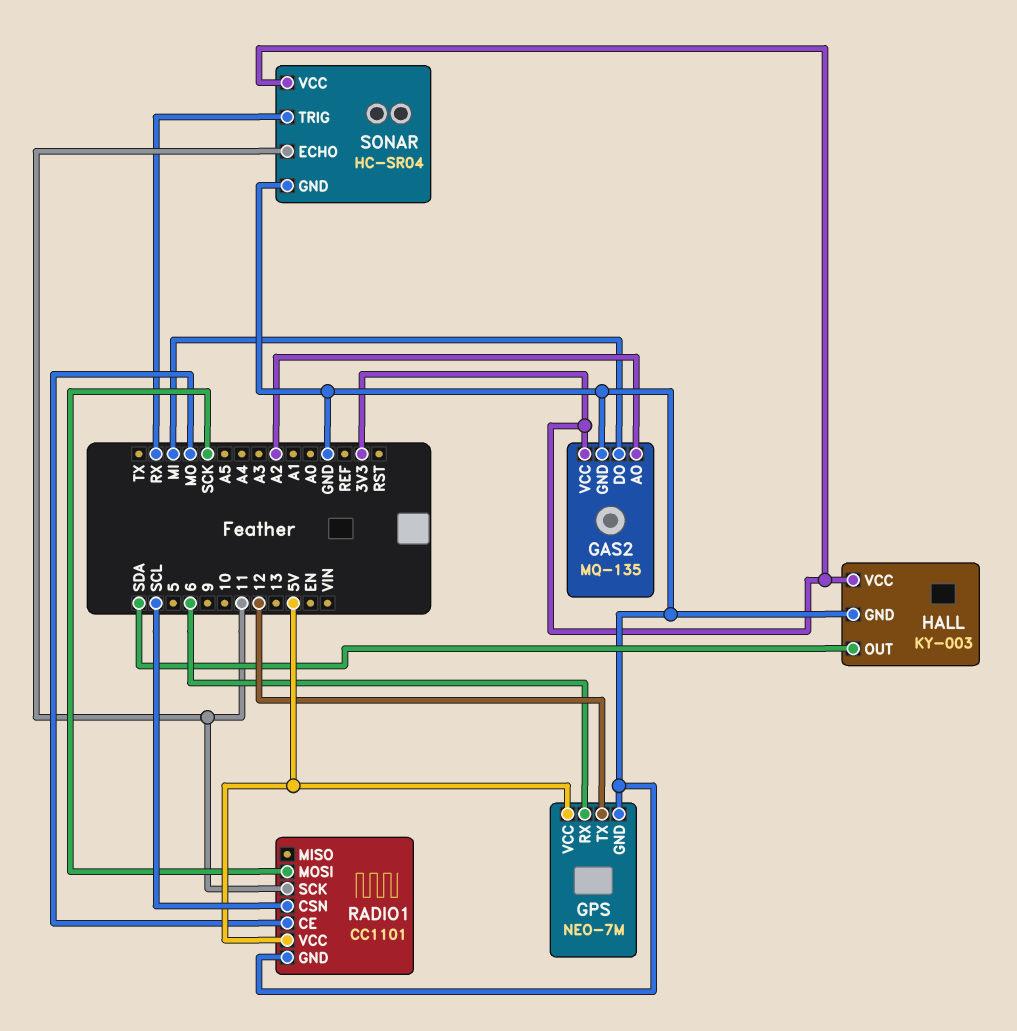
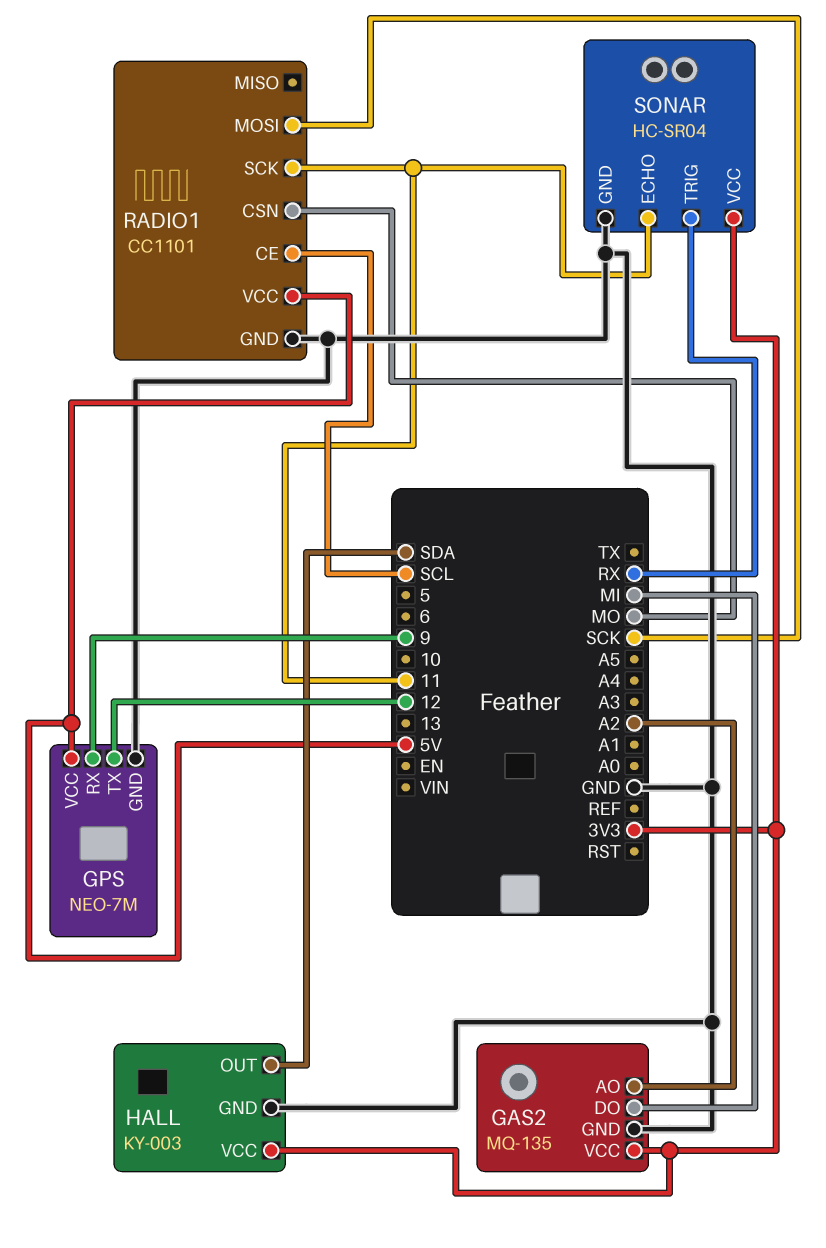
GPS pin RX: 6 -> 9
RADIO1 pin CE: MO -> SCL
RADIO1 pin CSN: SCL -> MO

